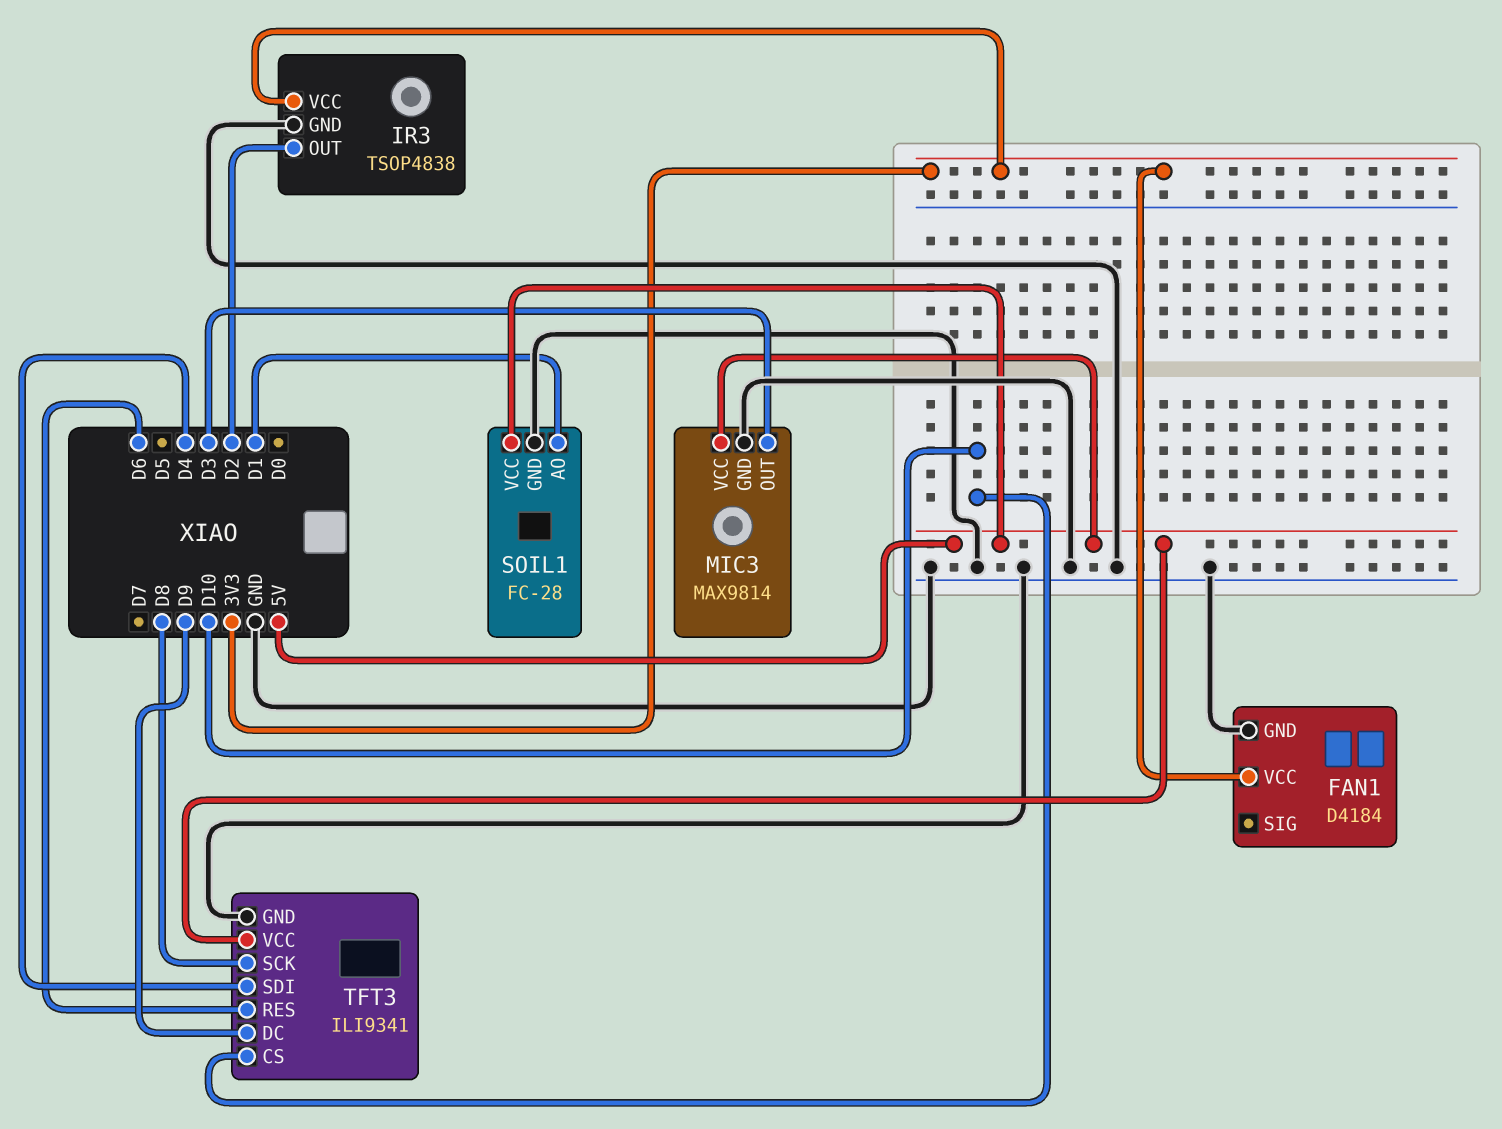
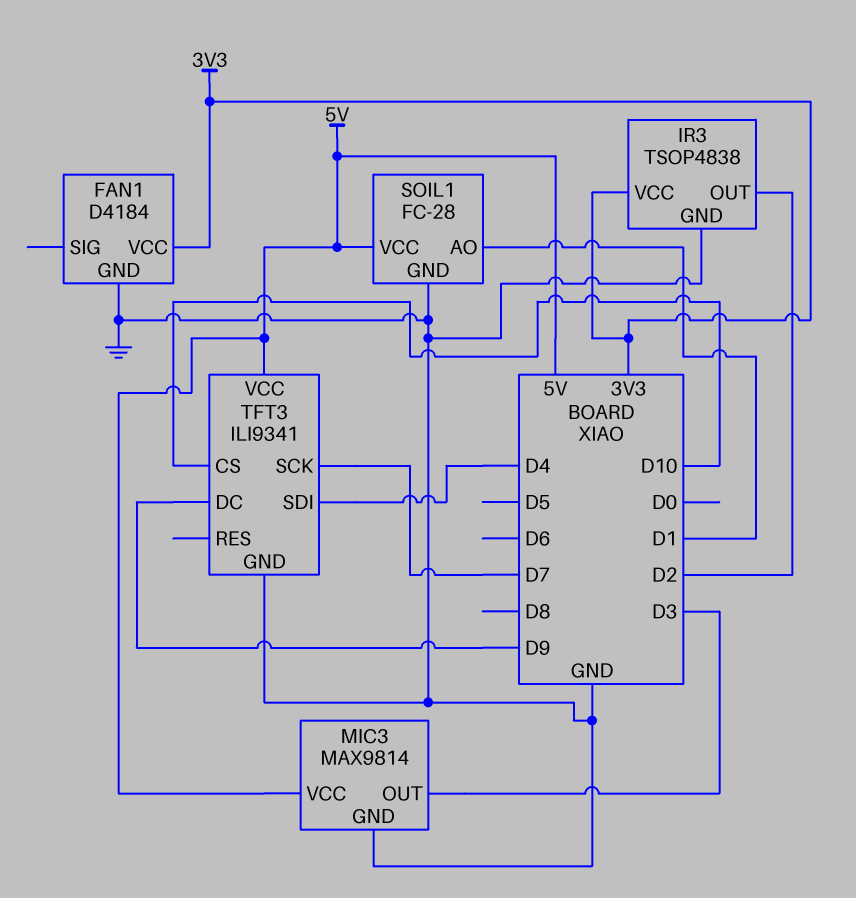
TFT3 pin RES: D6 -> none
TFT3 pin SCK: D8 -> D7

